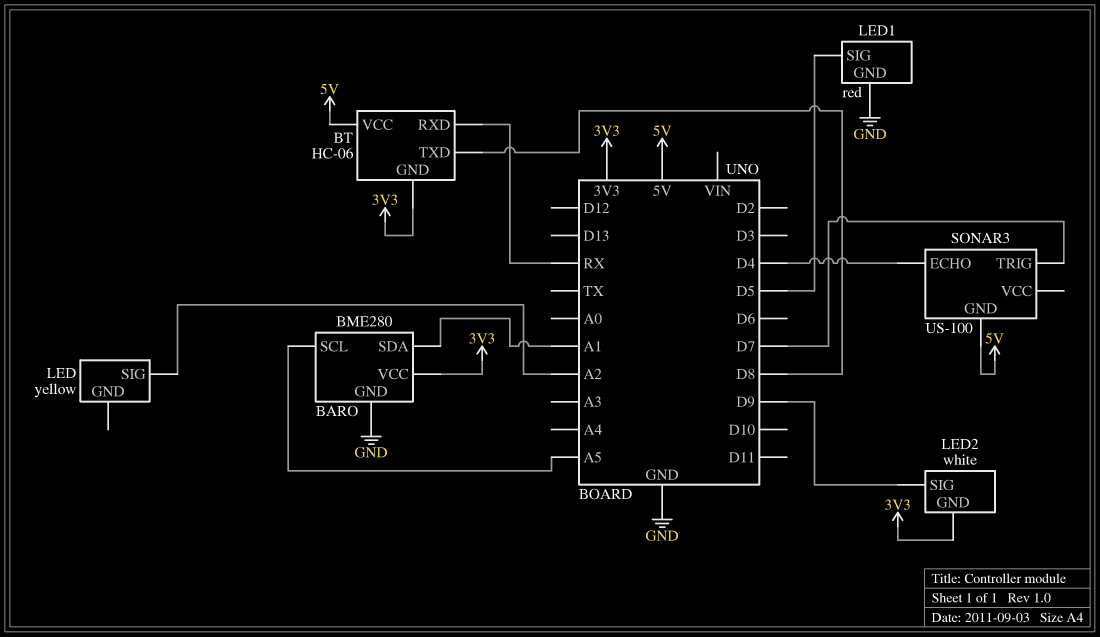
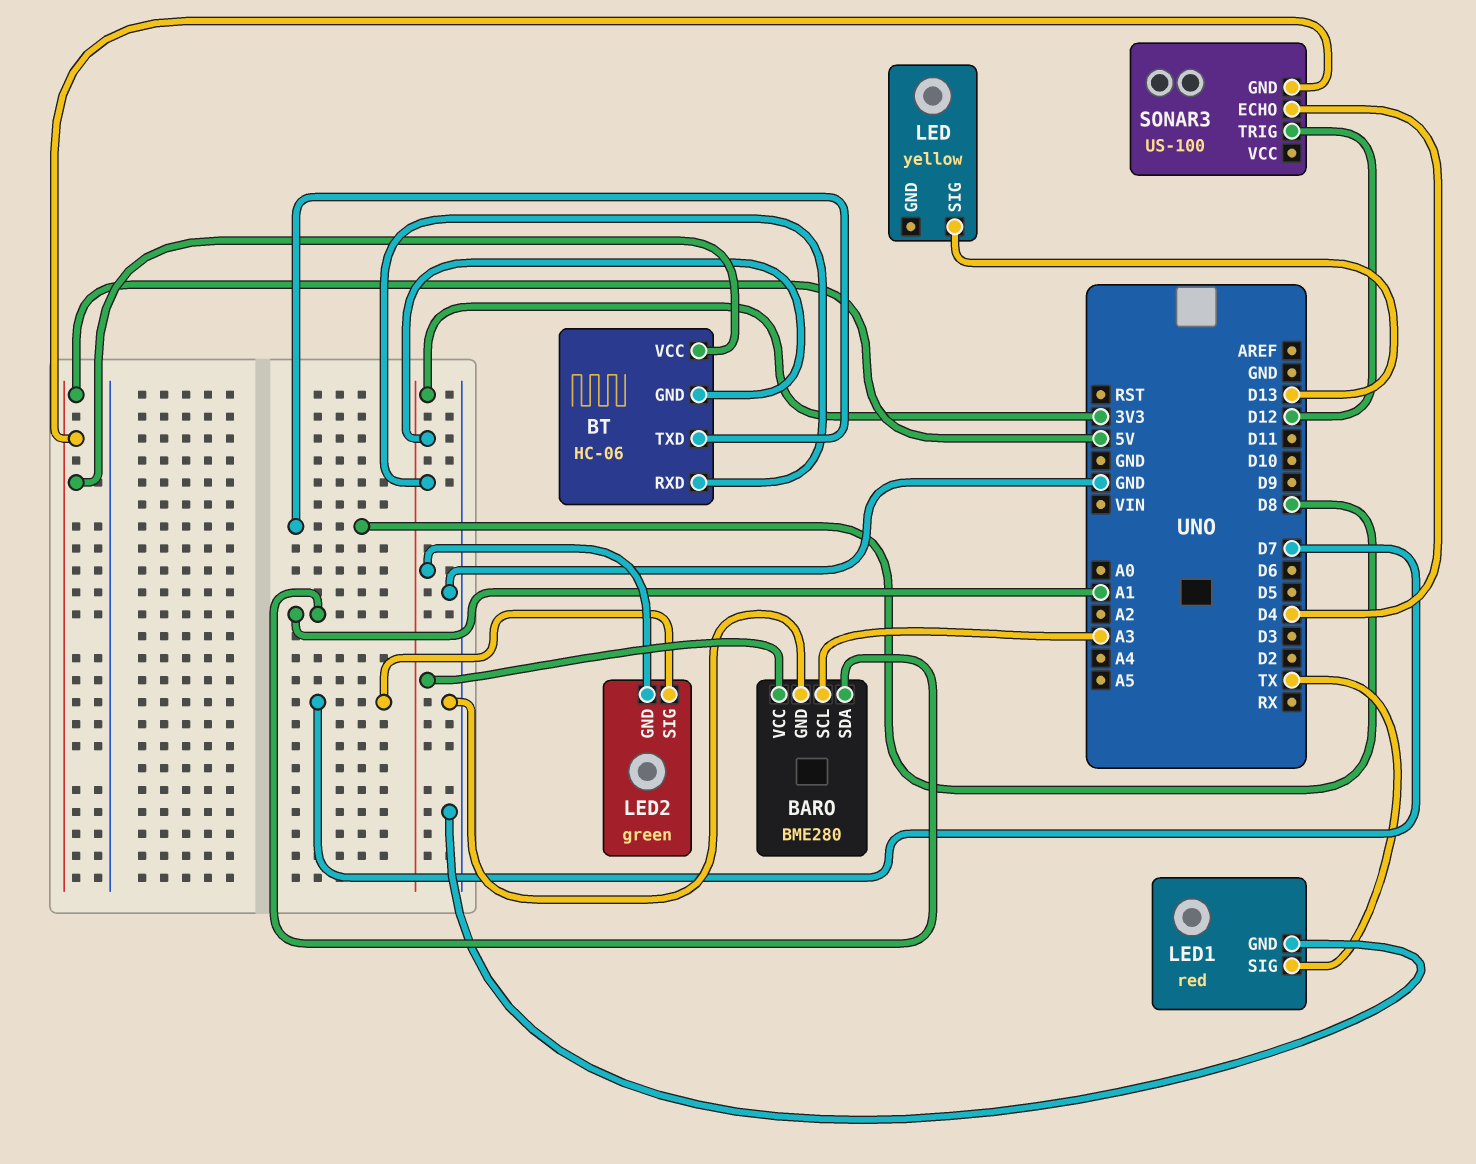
BARO pin SCL: A5 -> A3
BT pin RXD: RX -> 3V3
LED pin SIG: A2 -> D13
LED1 pin SIG: D5 -> TX
LED2: white -> green
LED2 pin SIG: D9 -> D7
SONAR3 pin TRIG: D7 -> D12

